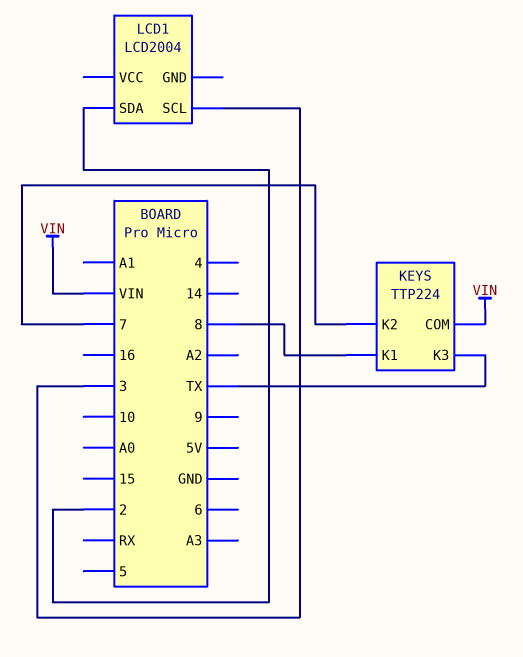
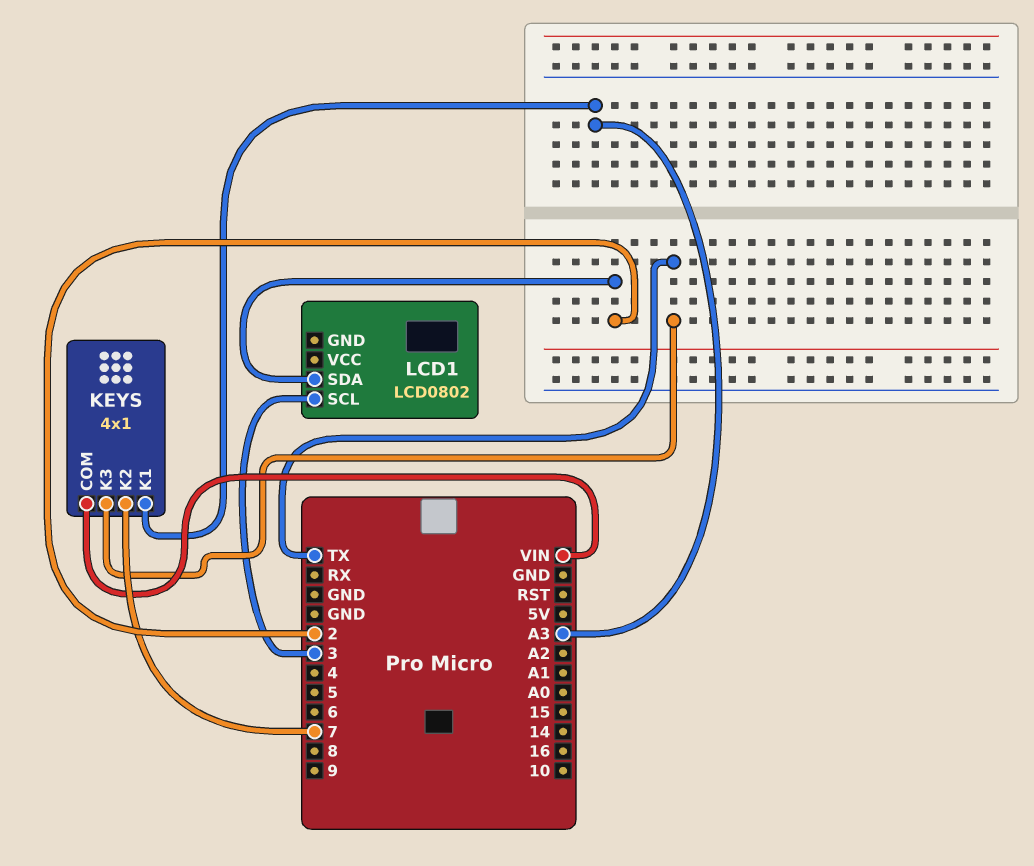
KEYS: TTP224 -> 4x1
KEYS pin K1: 8 -> A3
LCD1: LCD2004 -> LCD0802

